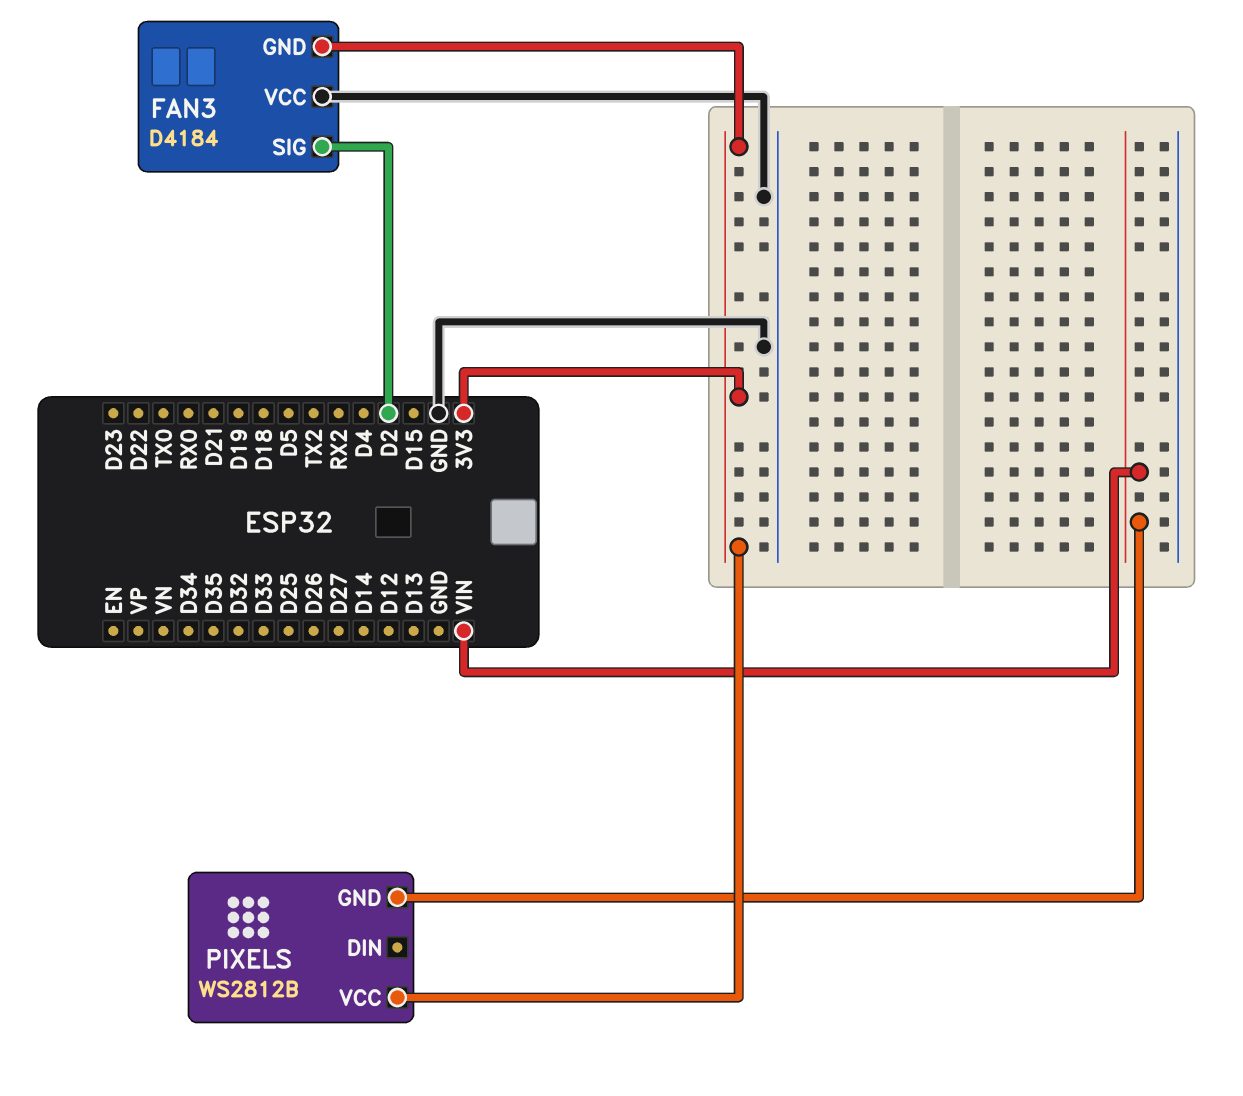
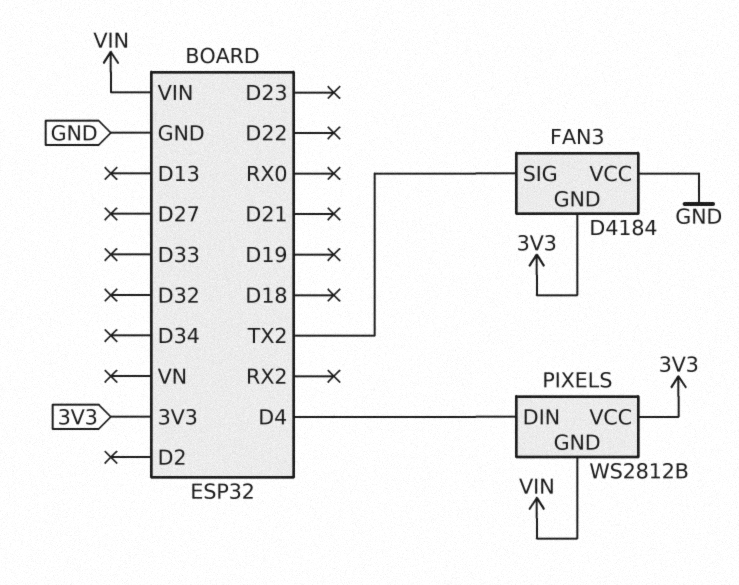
FAN3 pin SIG: D2 -> TX2
PIXELS pin DIN: none -> D4

